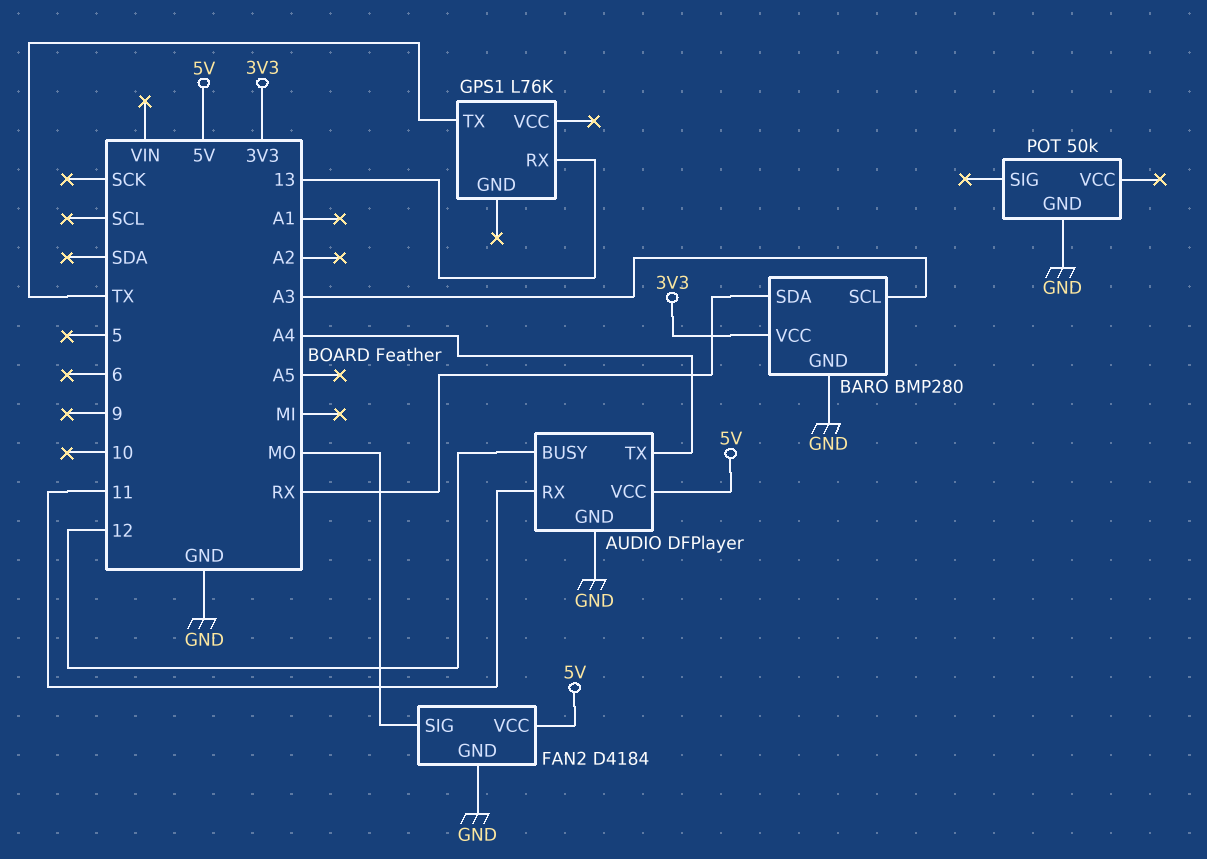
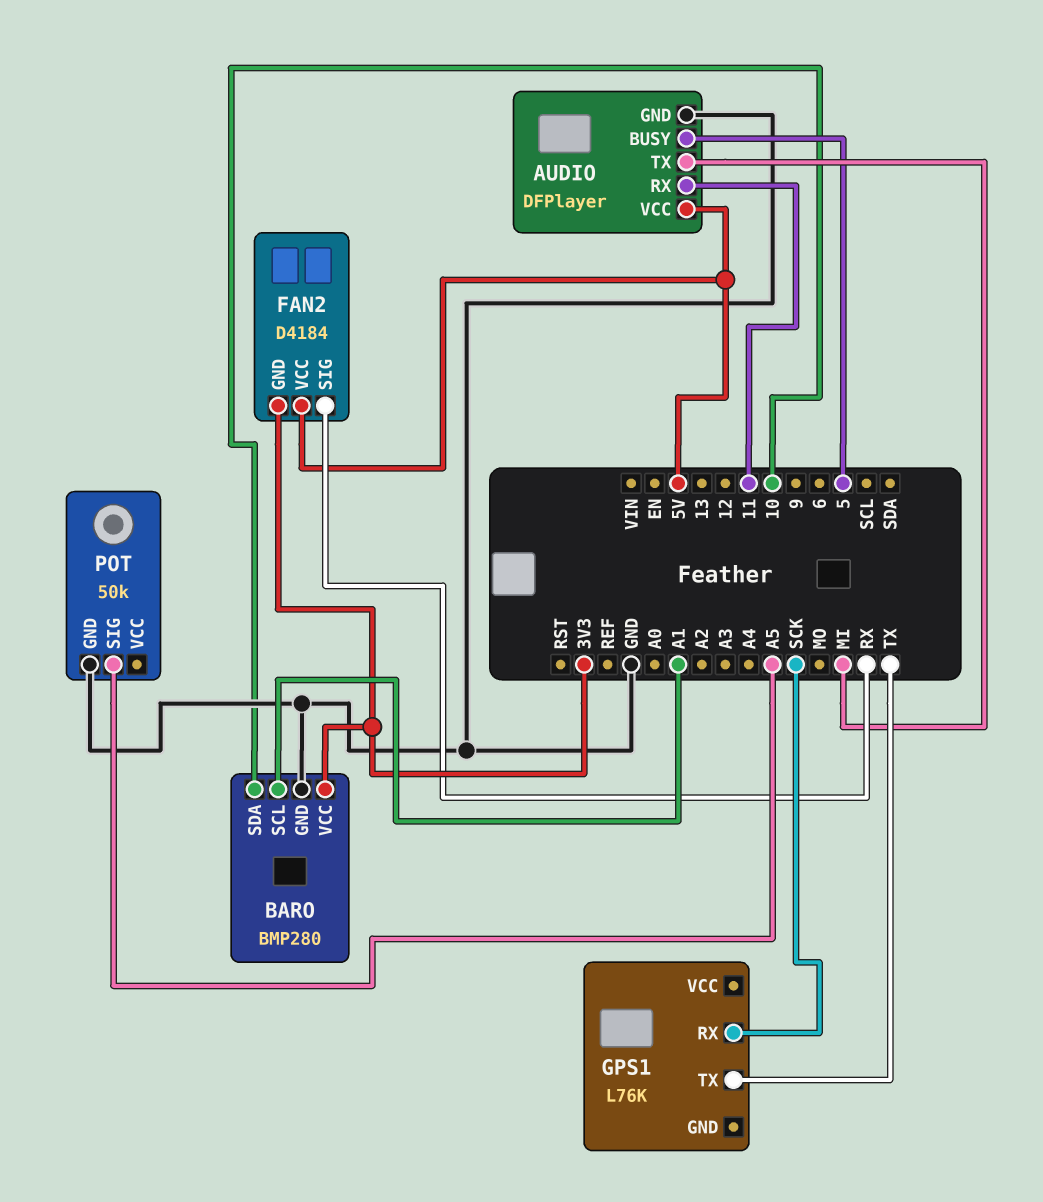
AUDIO pin BUSY: 12 -> 5
AUDIO pin TX: A4 -> MI
BARO pin SCL: A3 -> A1
BARO pin SDA: RX -> 10
FAN2 pin GND: GND -> 3V3
FAN2 pin SIG: MO -> RX
GPS1 pin RX: 13 -> SCK
POT pin SIG: none -> A5

